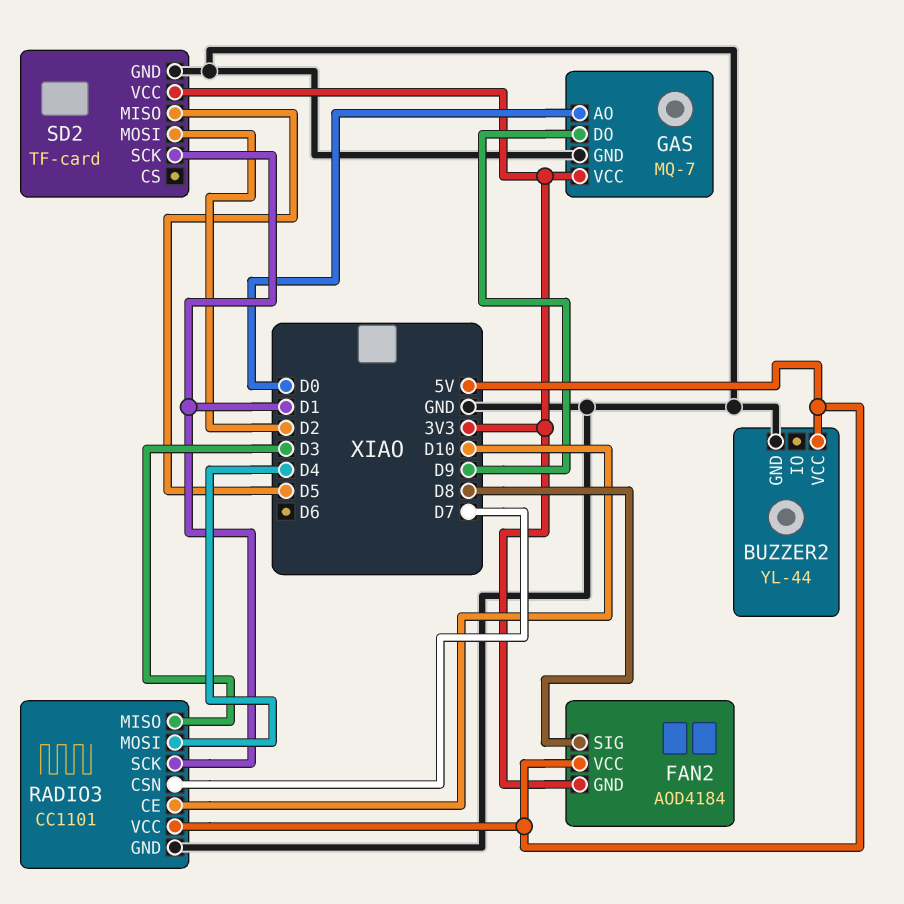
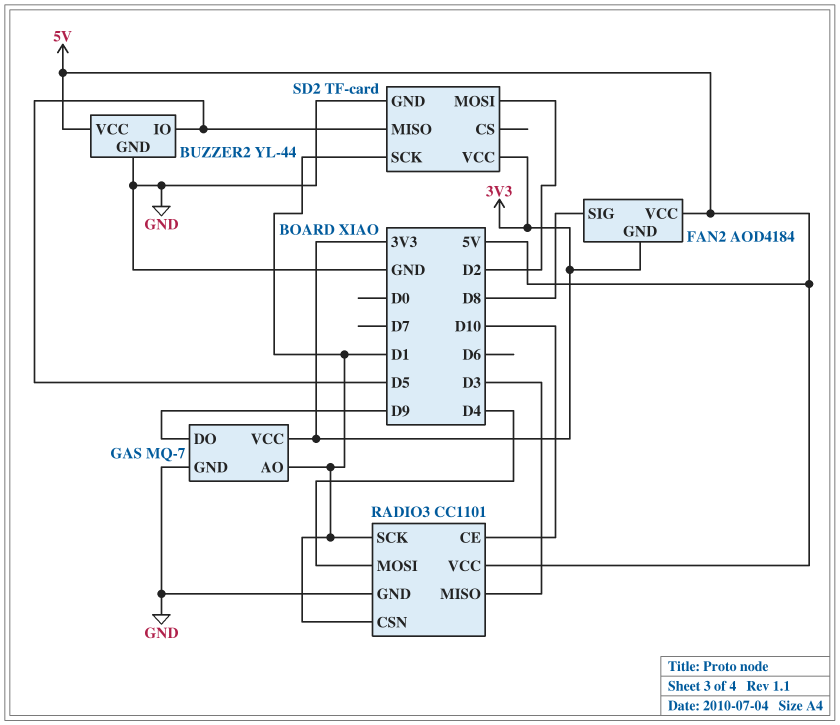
BUZZER2 pin IO: none -> D5
GAS pin AO: D0 -> D1
RADIO3 pin CSN: D7 -> D1

